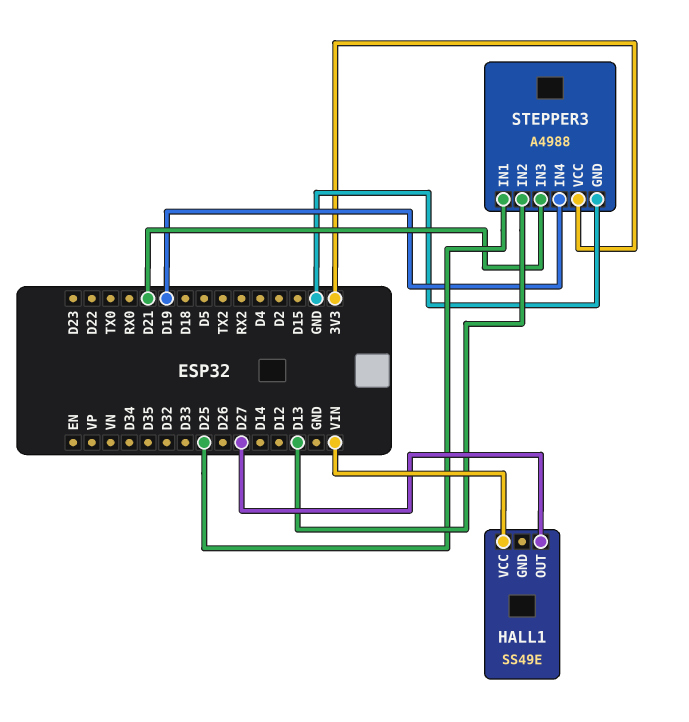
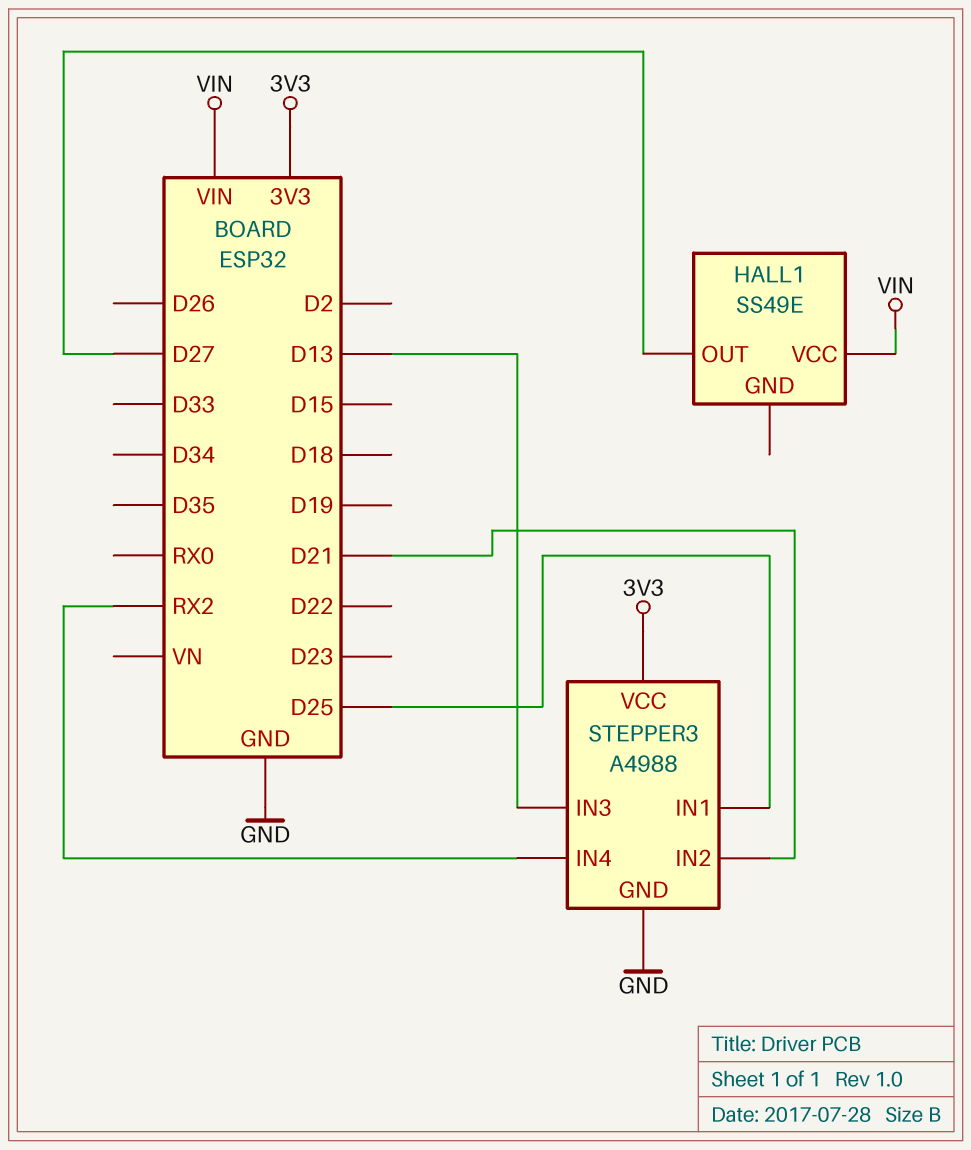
STEPPER3 pin IN2: D13 -> D21
STEPPER3 pin IN3: D21 -> D13
STEPPER3 pin IN4: D19 -> RX2

